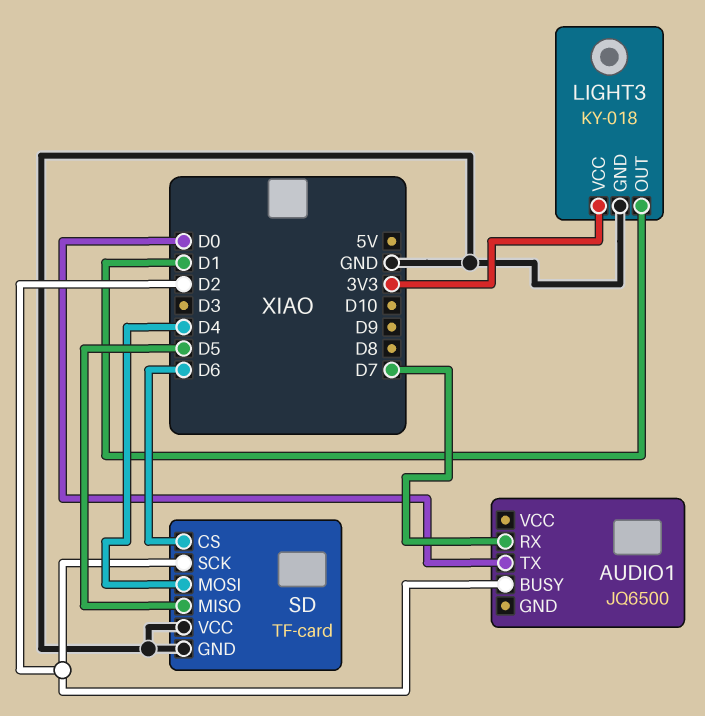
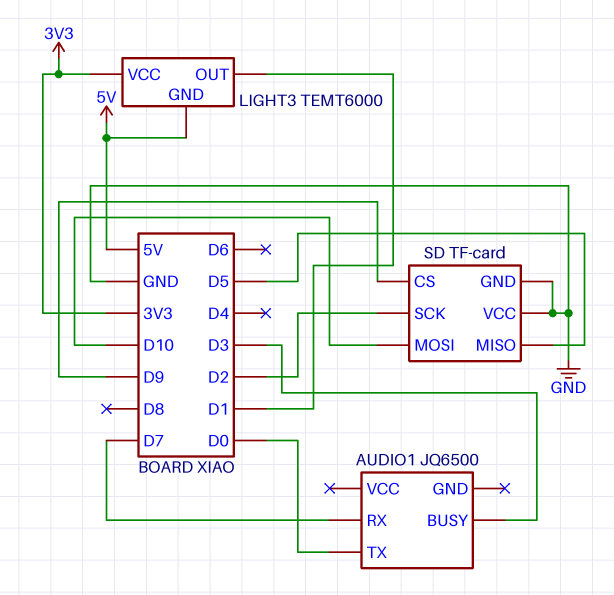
AUDIO1 pin BUSY: D2 -> D3
LIGHT3: KY-018 -> TEMT6000
LIGHT3 pin GND: GND -> 5V
SD pin CS: D6 -> D9
SD pin MOSI: D4 -> D10

